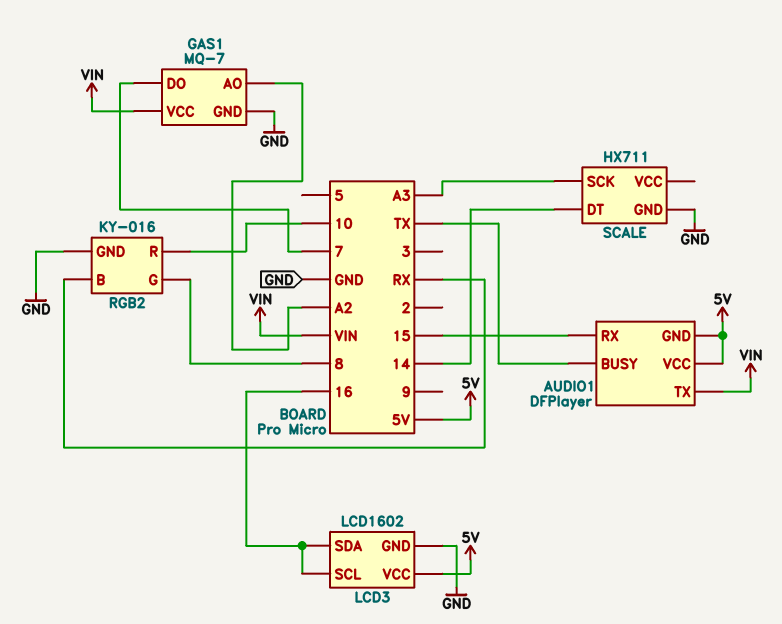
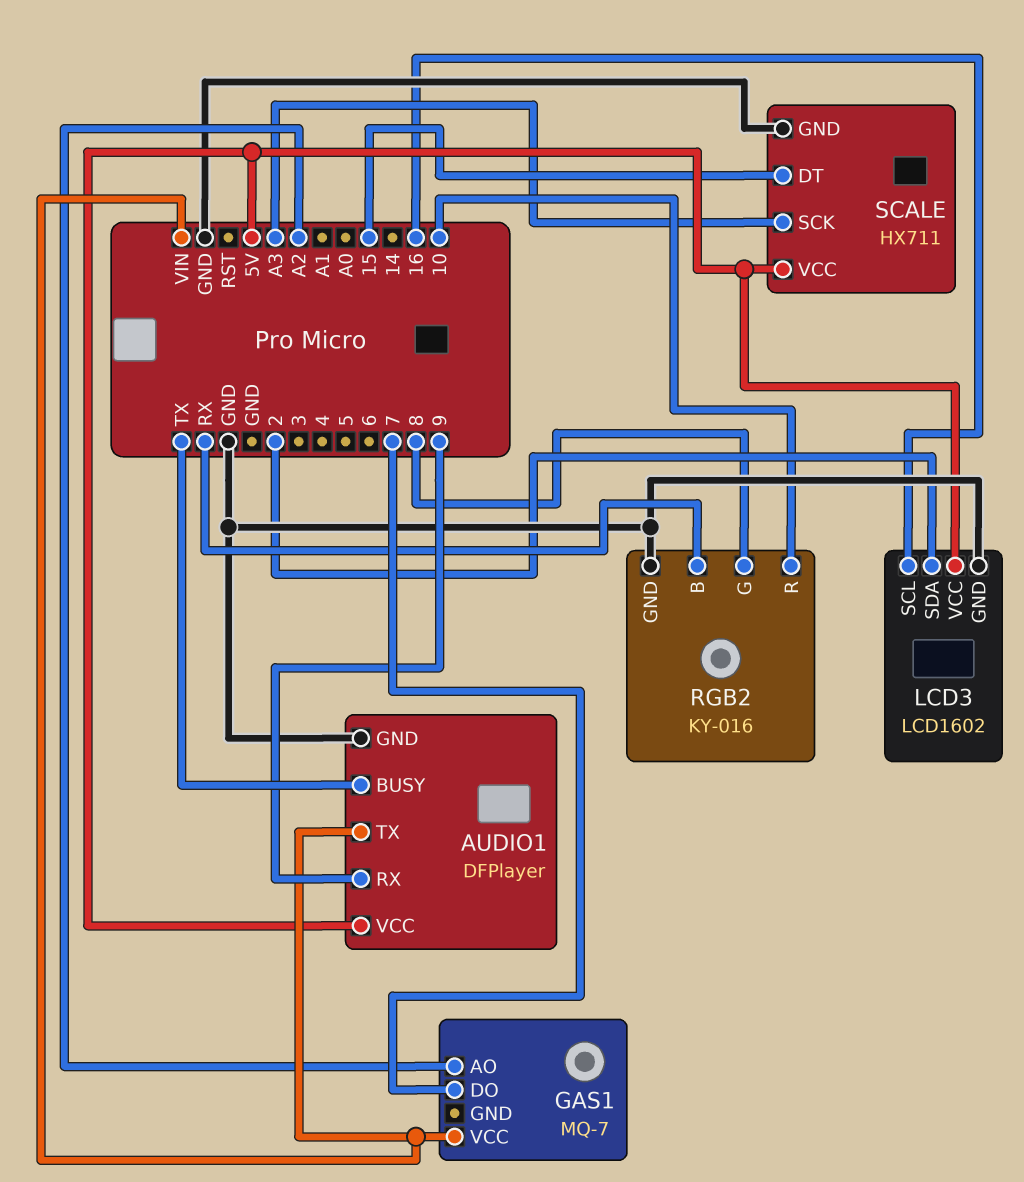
AUDIO1 pin GND: 5V -> GND
AUDIO1 pin RX: 15 -> 9
GAS1 pin GND: GND -> none
LCD3 pin SDA: 16 -> 2
SCALE pin DT: 14 -> 15
SCALE pin VCC: none -> 5V

